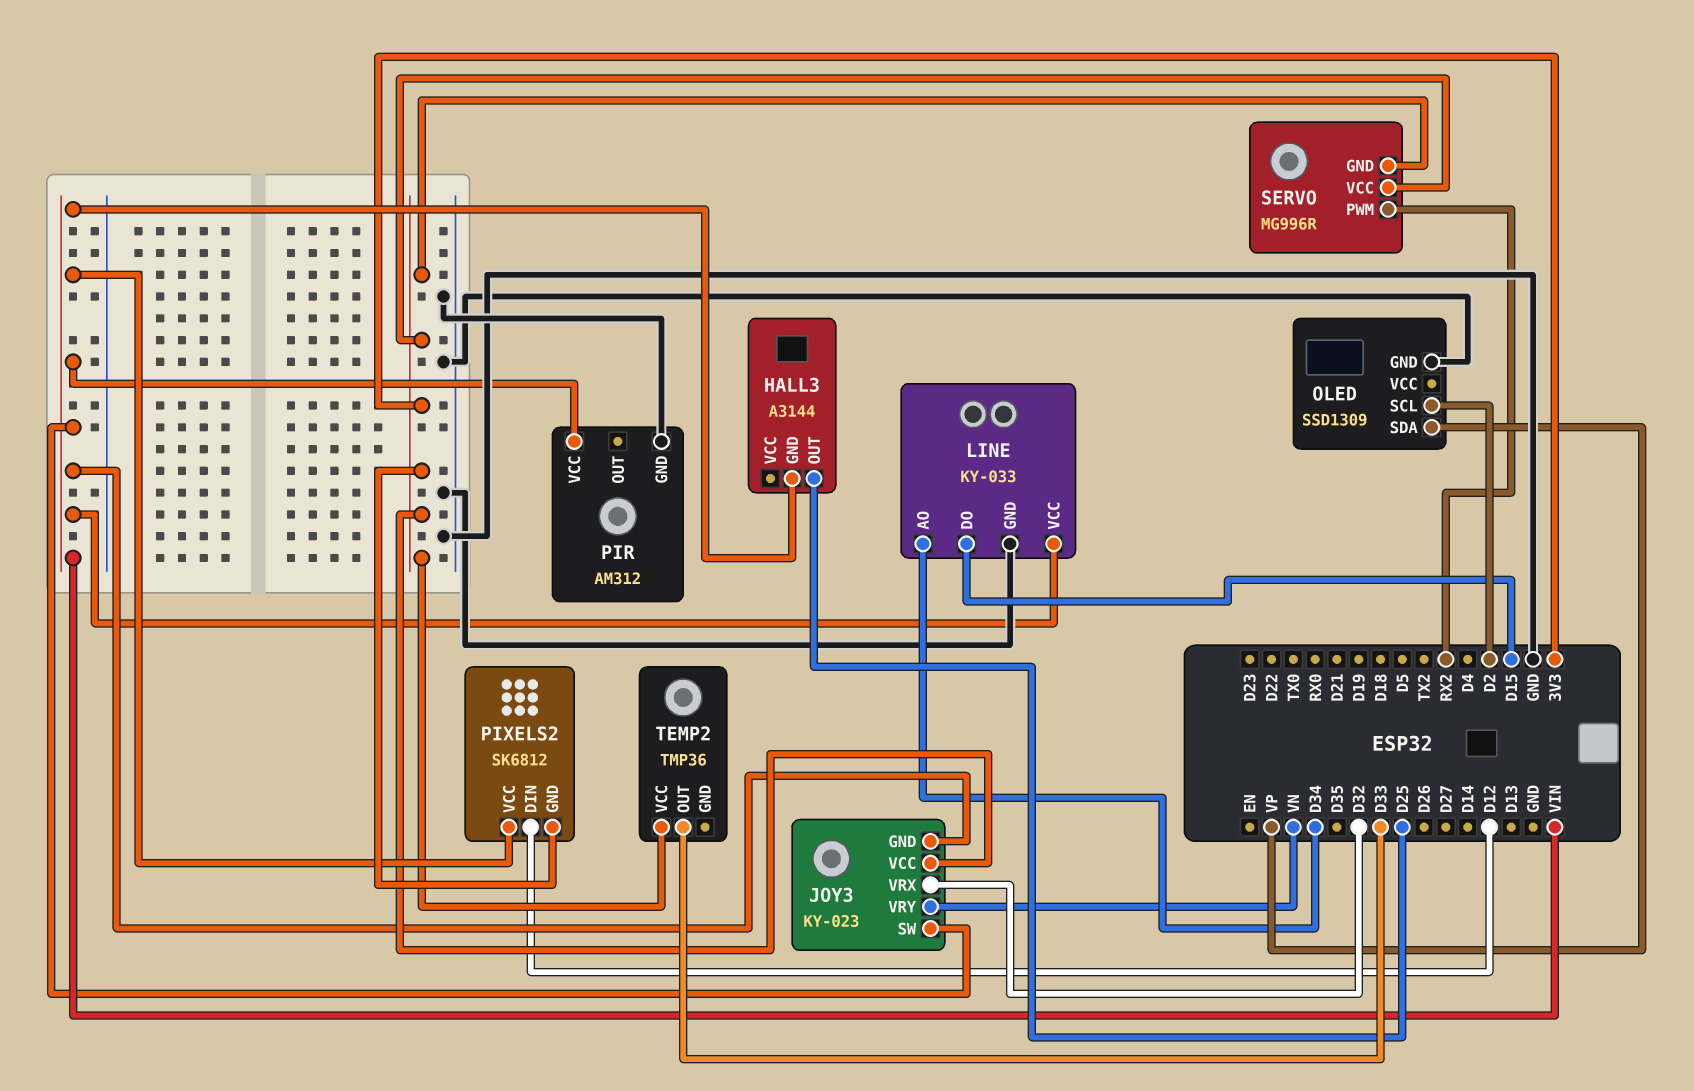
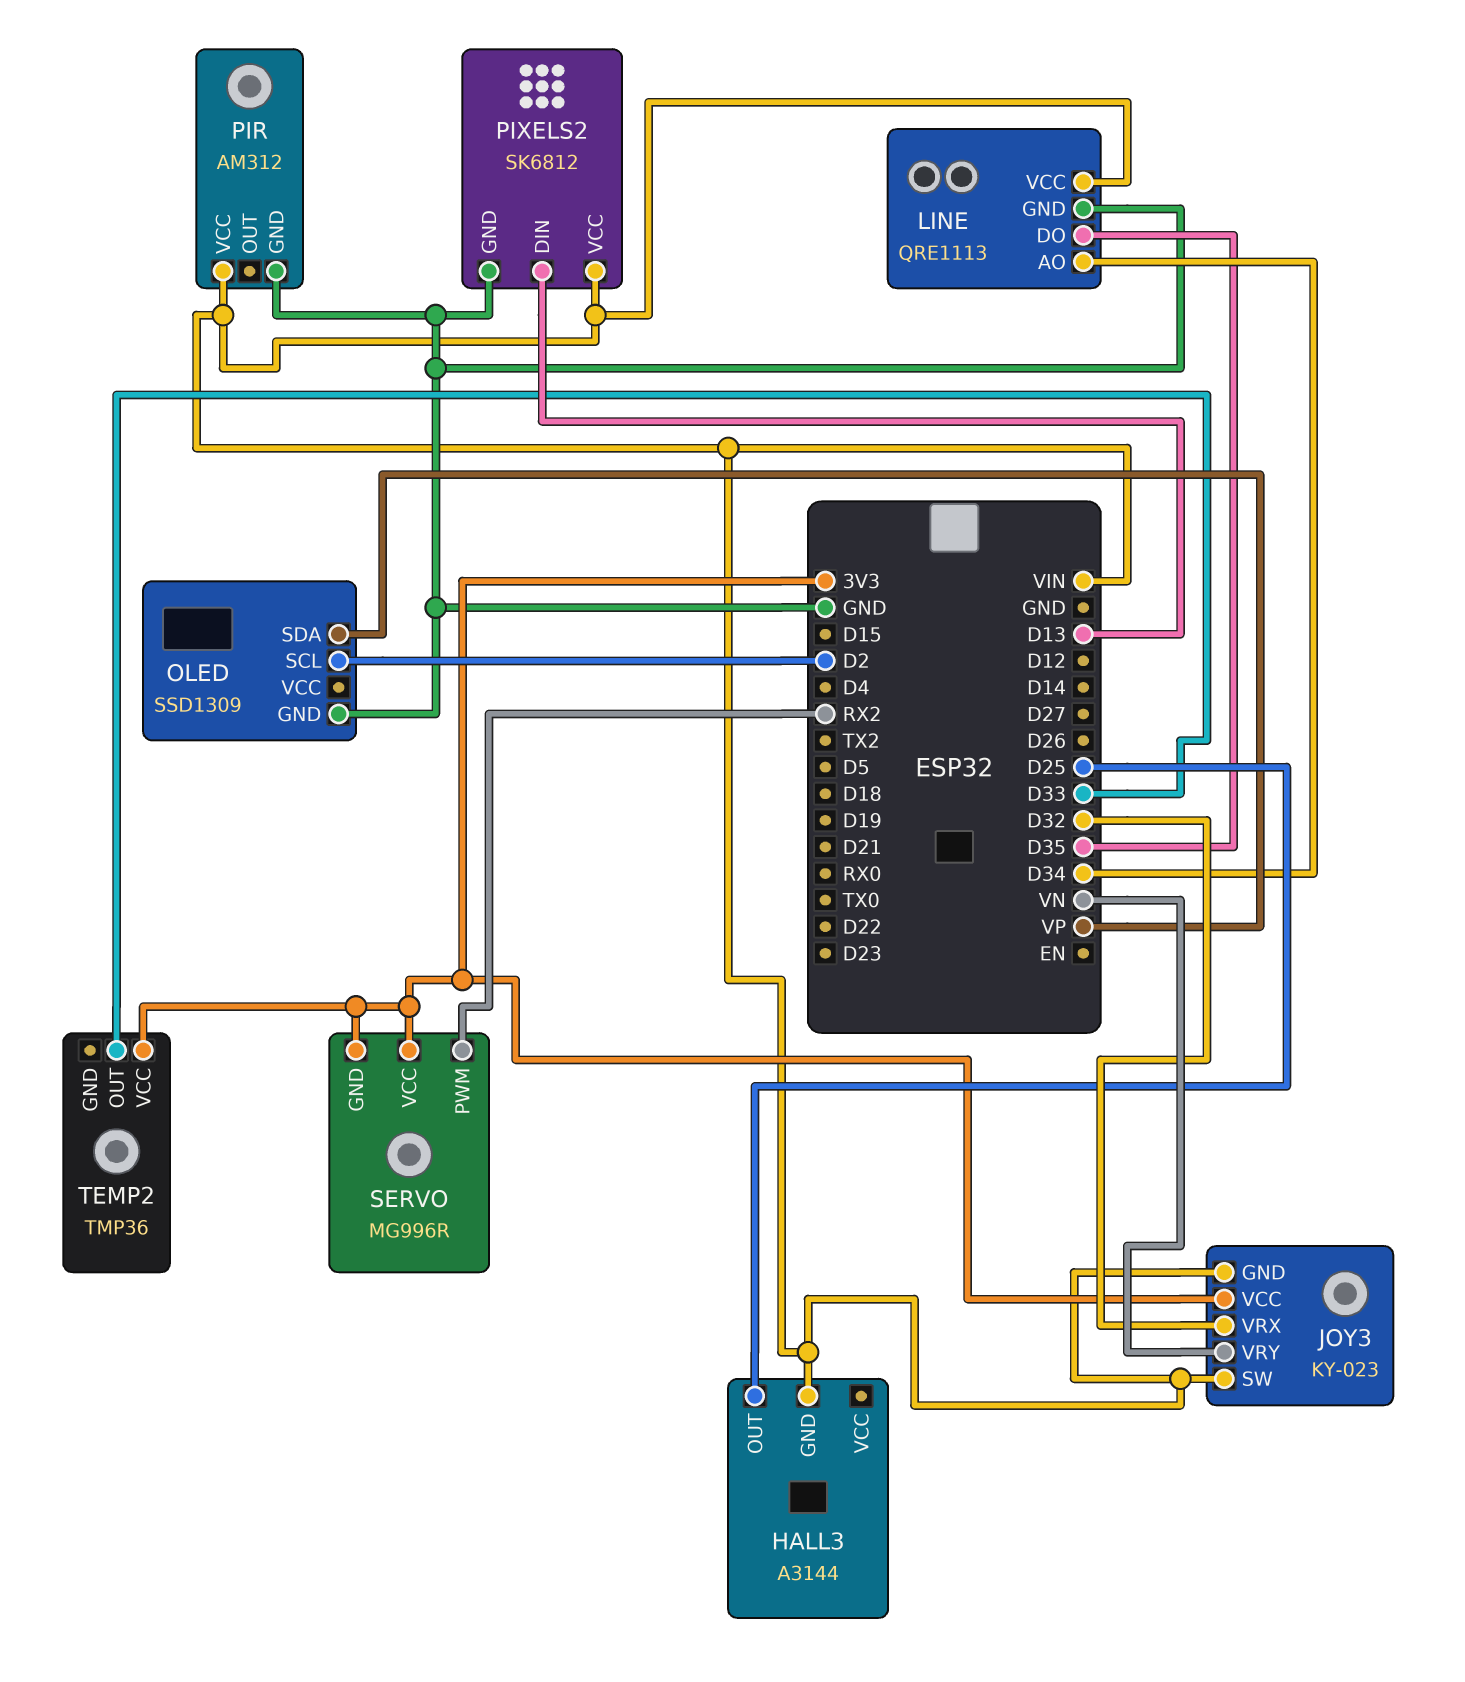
LINE: KY-033 -> QRE1113
LINE pin DO: D15 -> D35
PIXELS2 pin DIN: D12 -> D13
PIXELS2 pin GND: 3V3 -> GND

